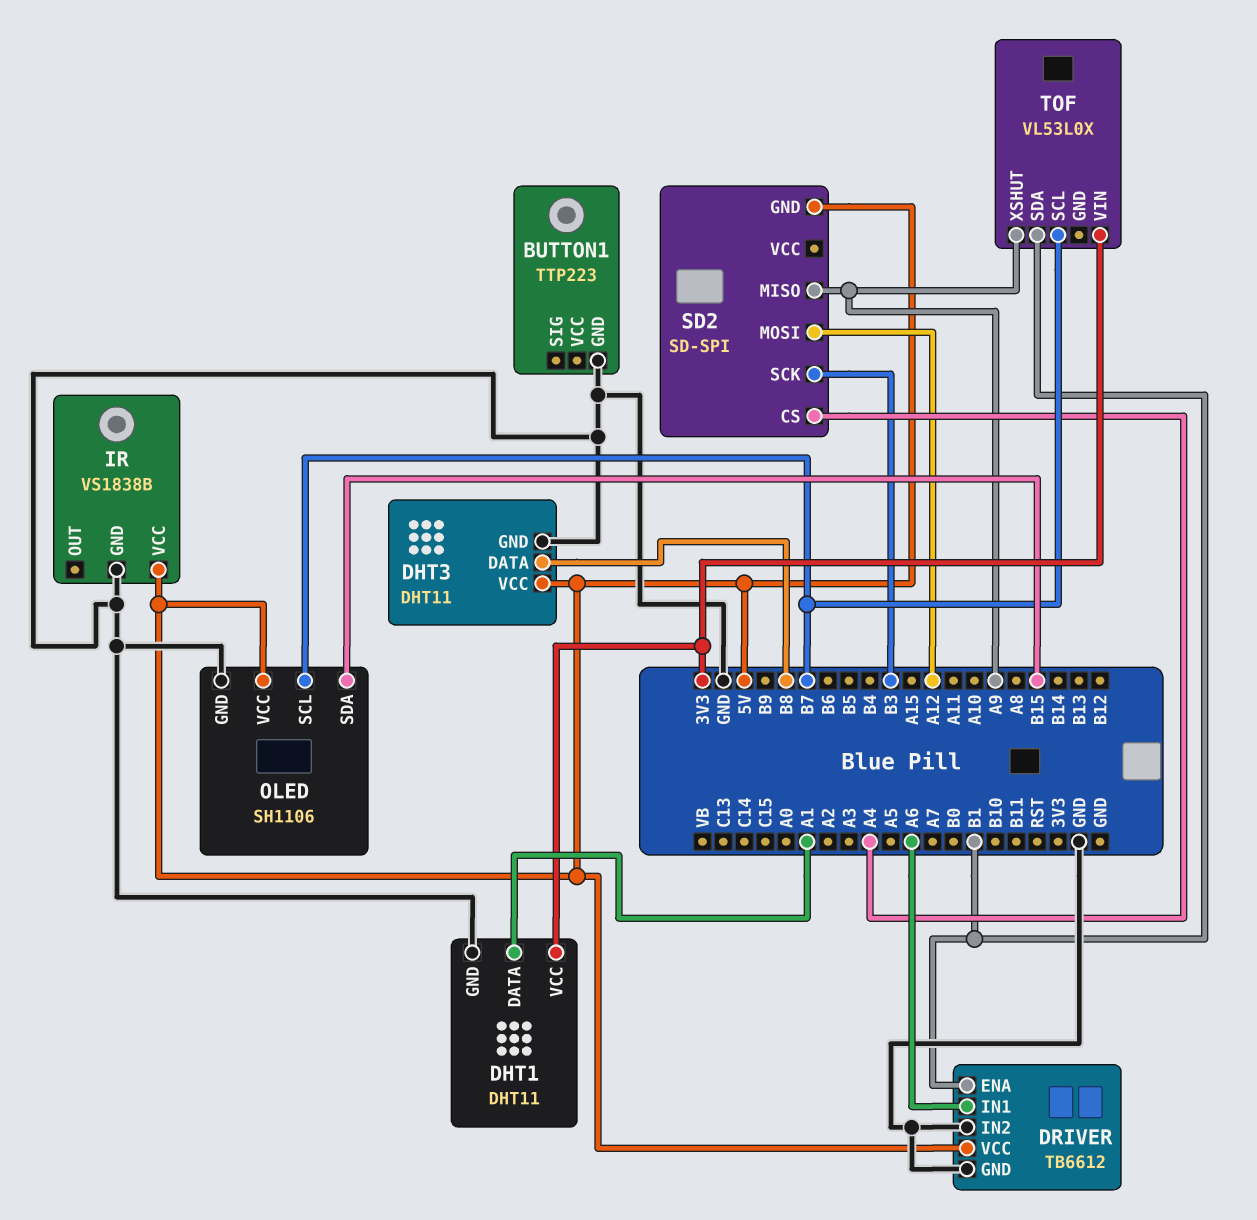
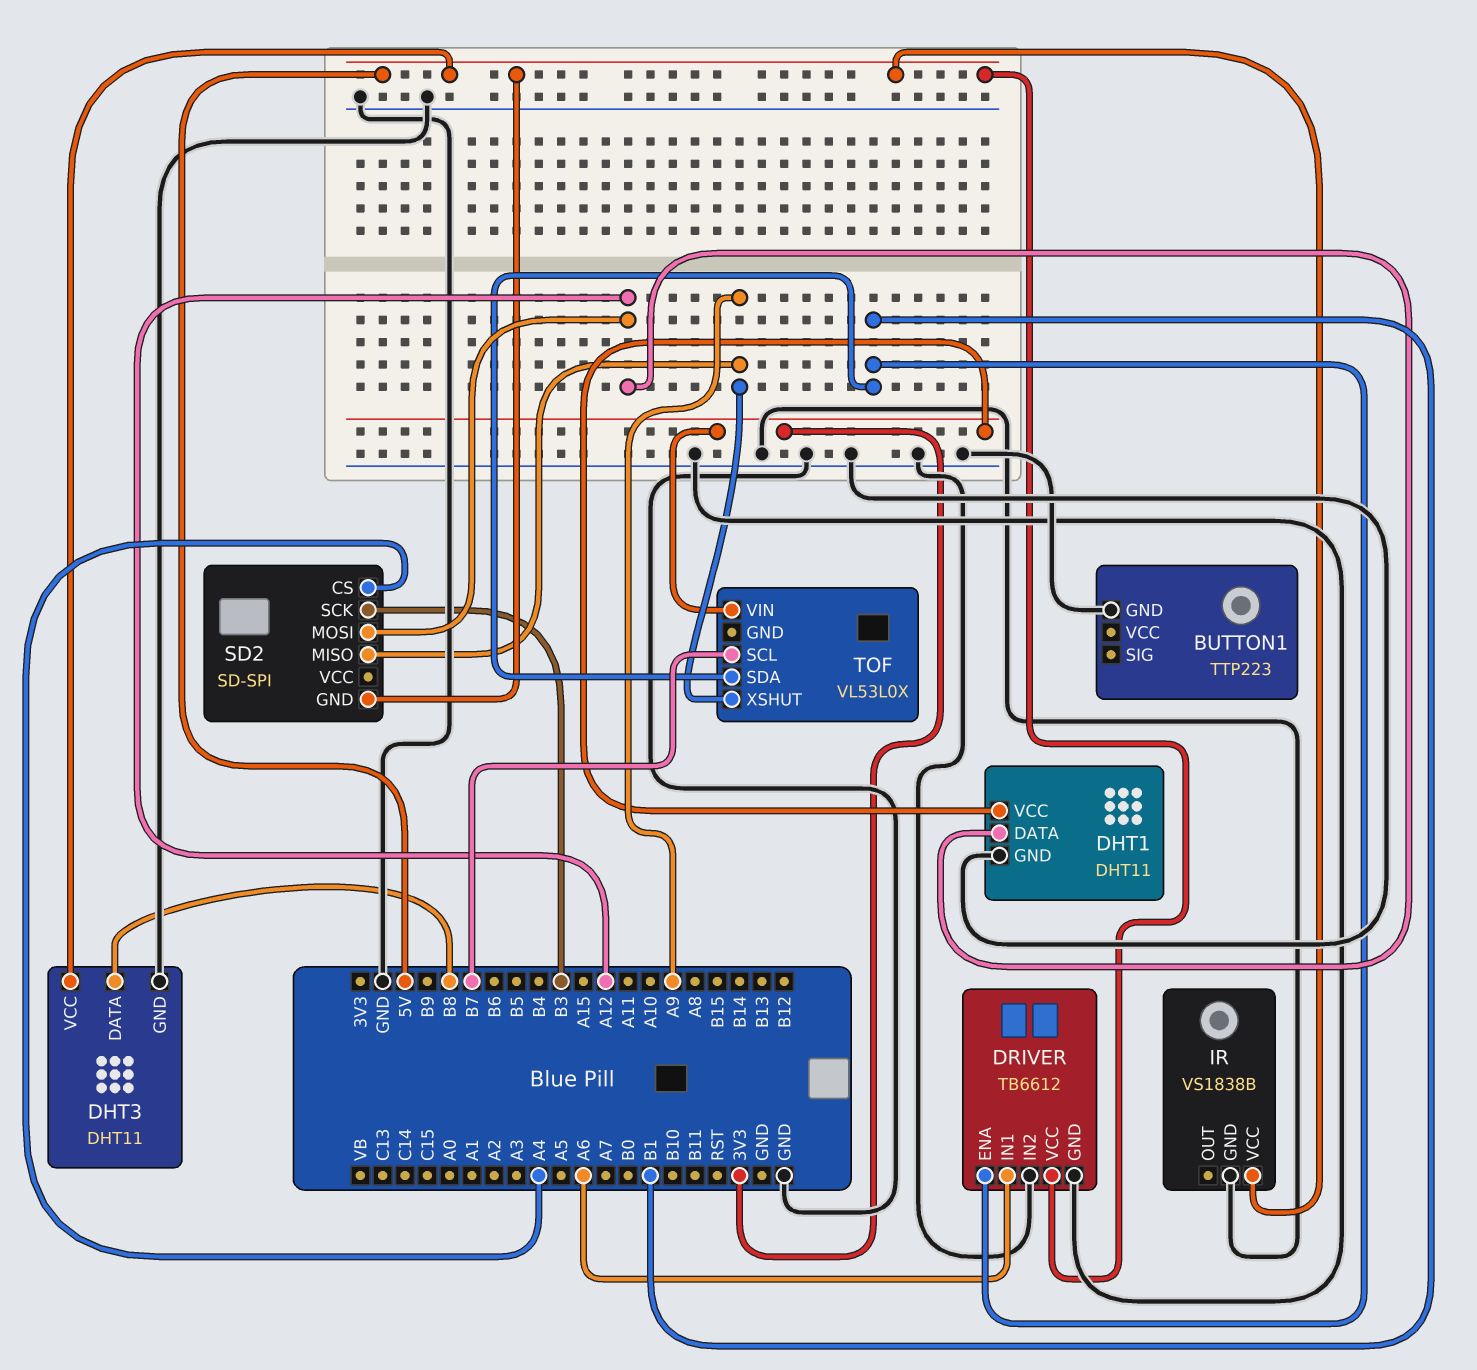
DHT1 pin DATA: A1 -> A12
OLED: SH1106 -> none
OLED pin GND: GND -> none
OLED pin SCL: B7 -> none
OLED pin SDA: B15 -> none
OLED pin VCC: 5V -> none

